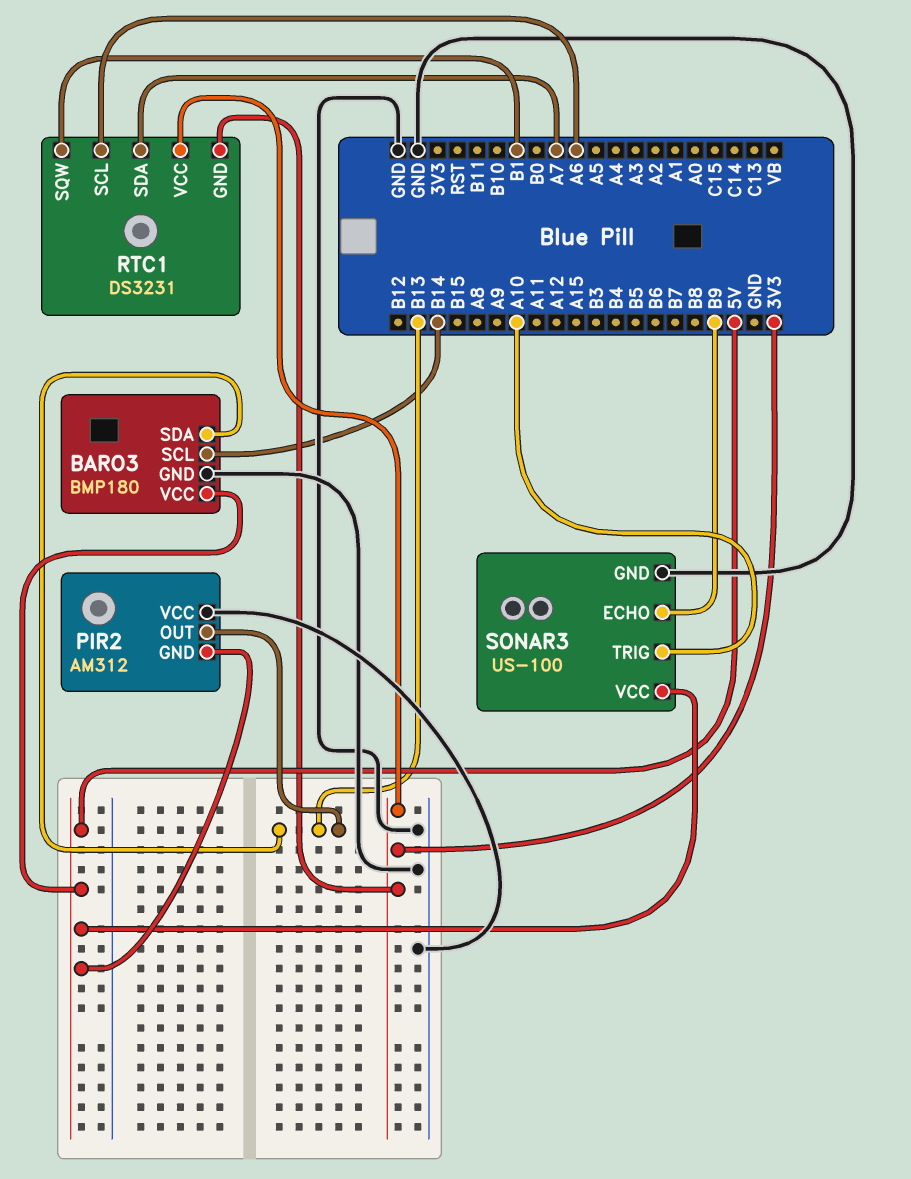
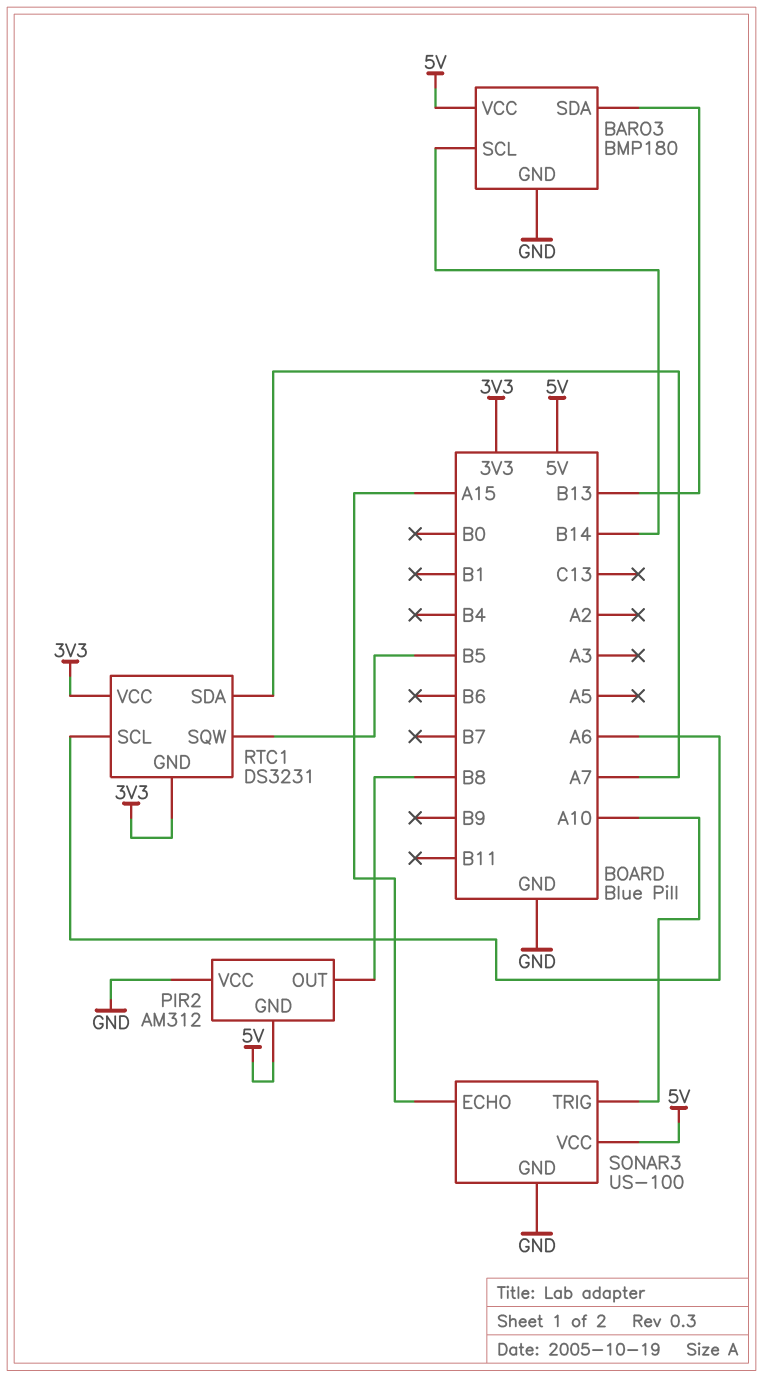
PIR2 pin OUT: B13 -> B8
RTC1 pin SQW: B1 -> B5
SONAR3 pin ECHO: B9 -> A15

